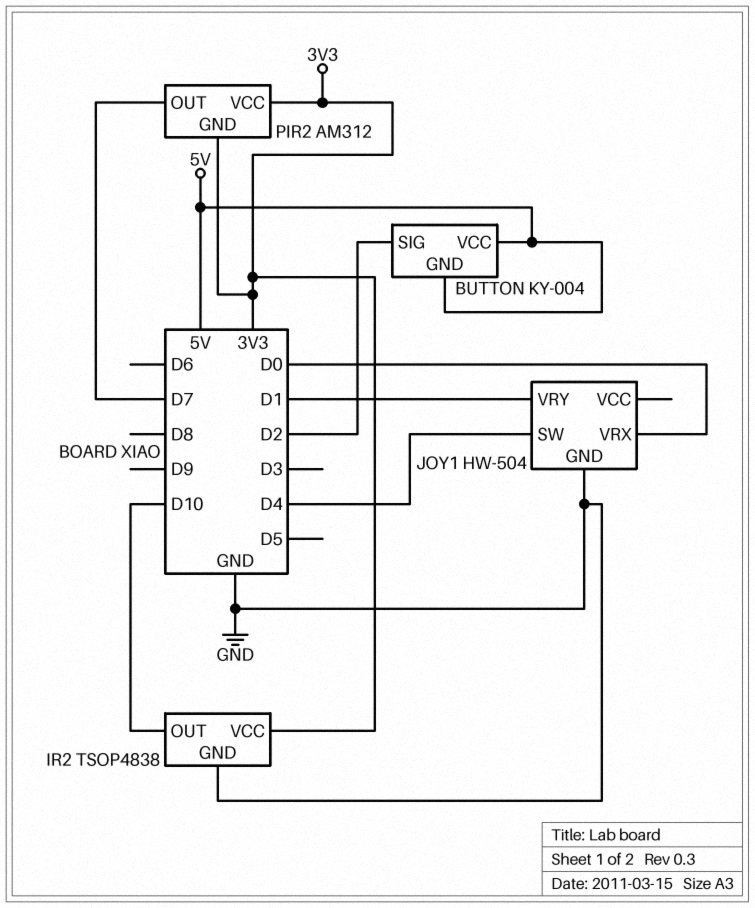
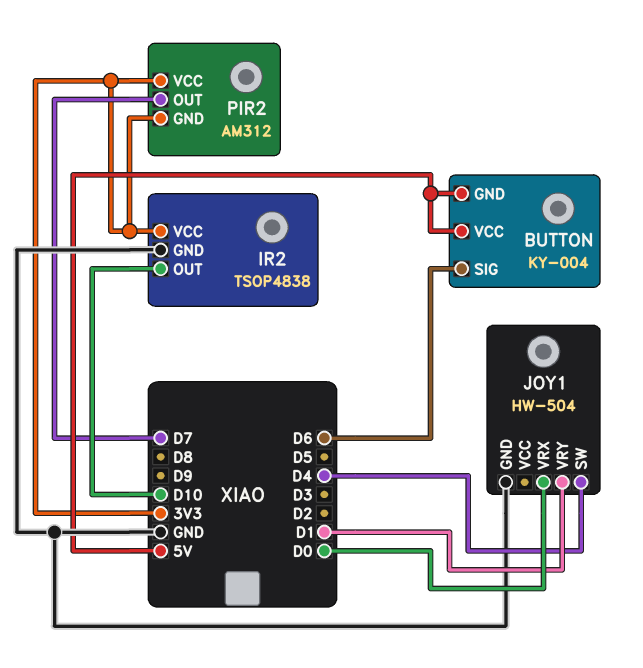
BUTTON pin SIG: D2 -> D6

